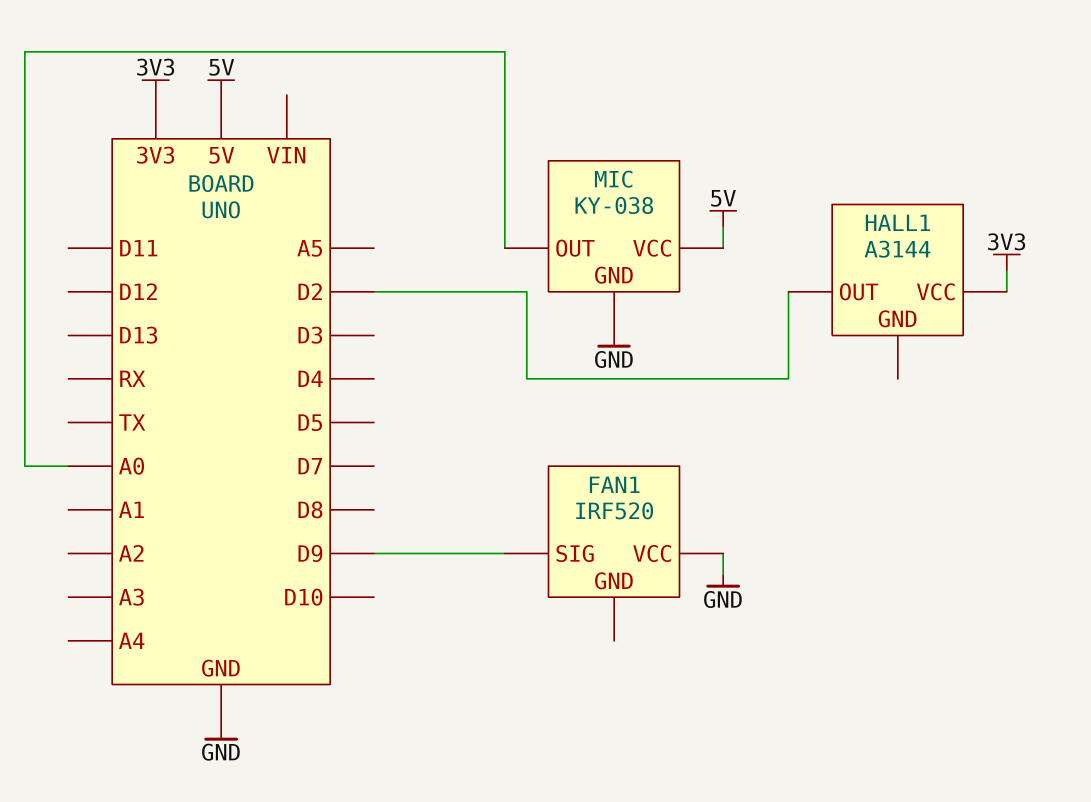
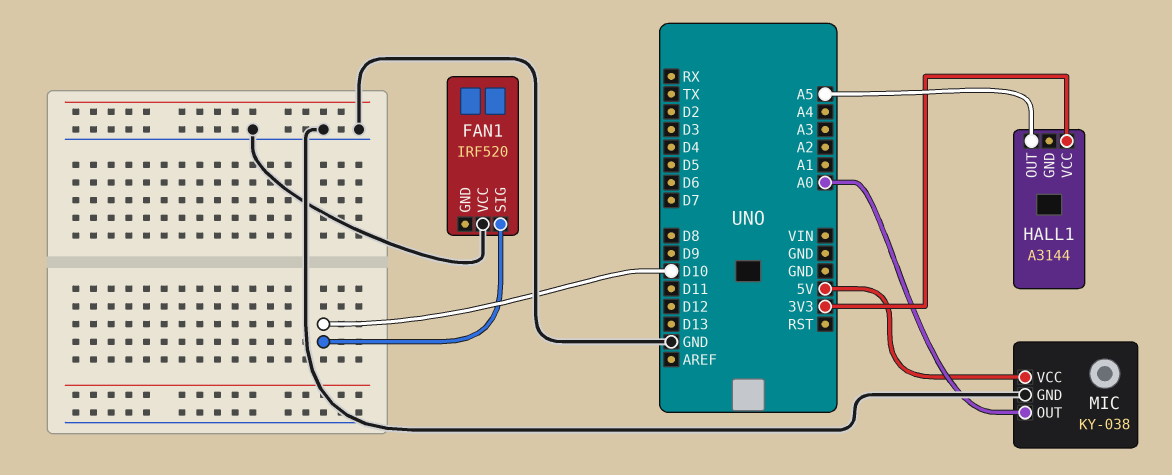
FAN1 pin SIG: D9 -> D10
HALL1 pin OUT: D2 -> A5

